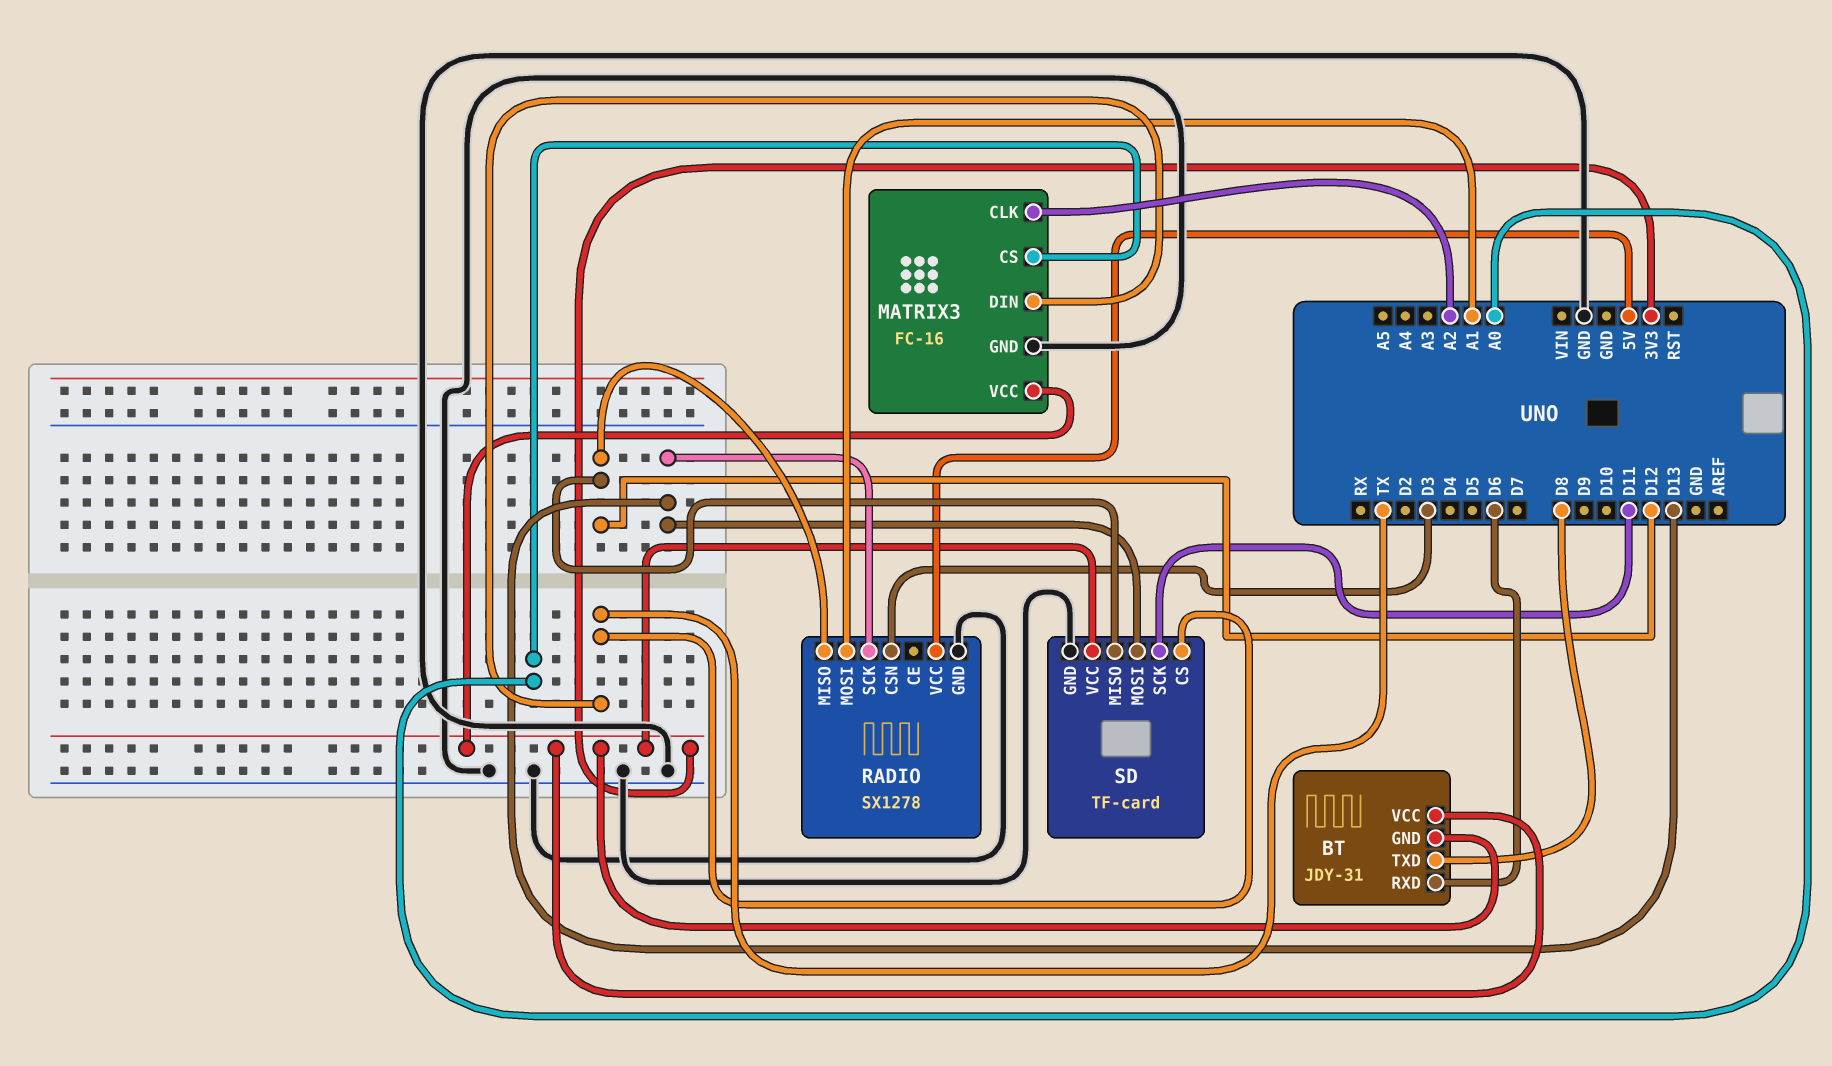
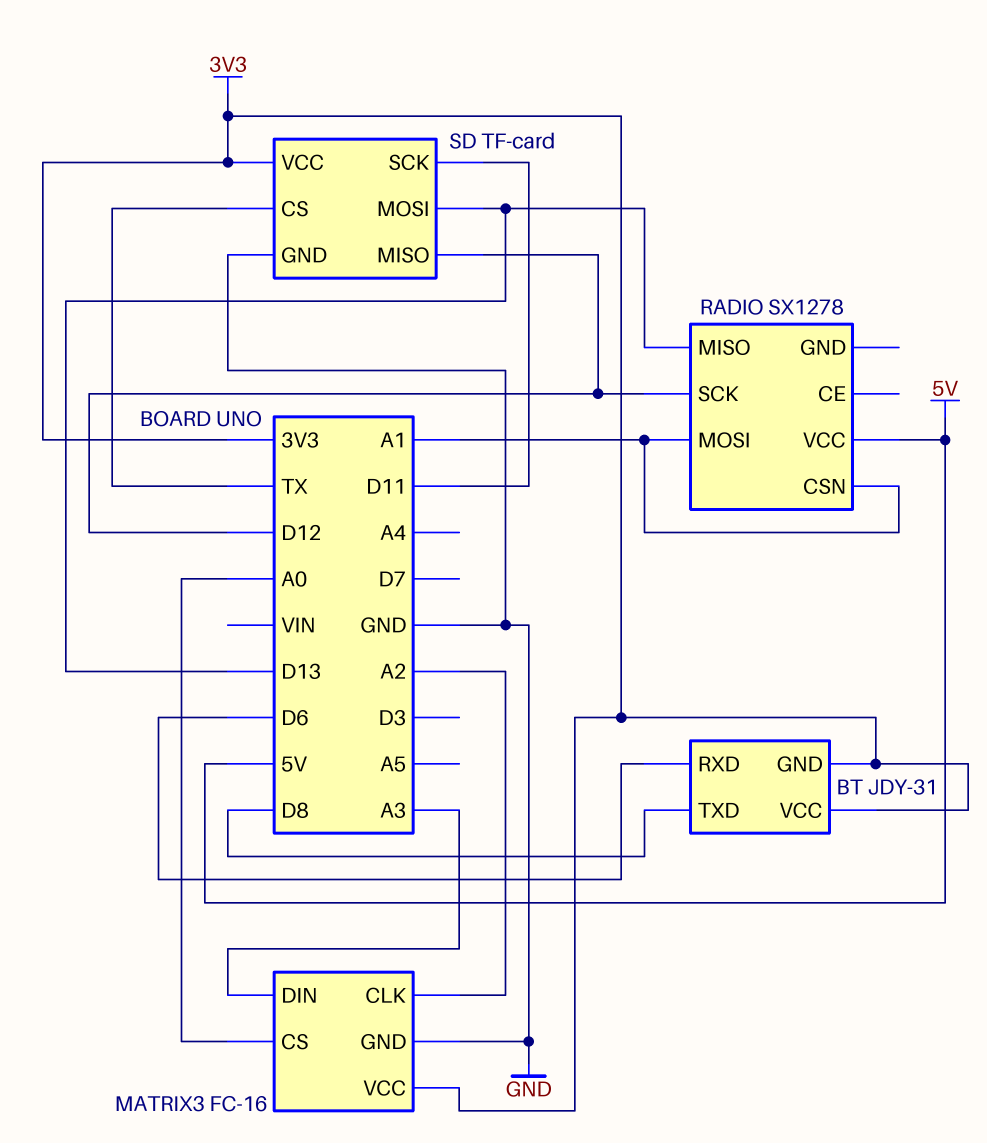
MATRIX3 pin DIN: TX -> A3
RADIO pin CSN: D3 -> A1
RADIO pin GND: GND -> none
RADIO pin MISO: D12 -> D13
RADIO pin SCK: D13 -> D12

